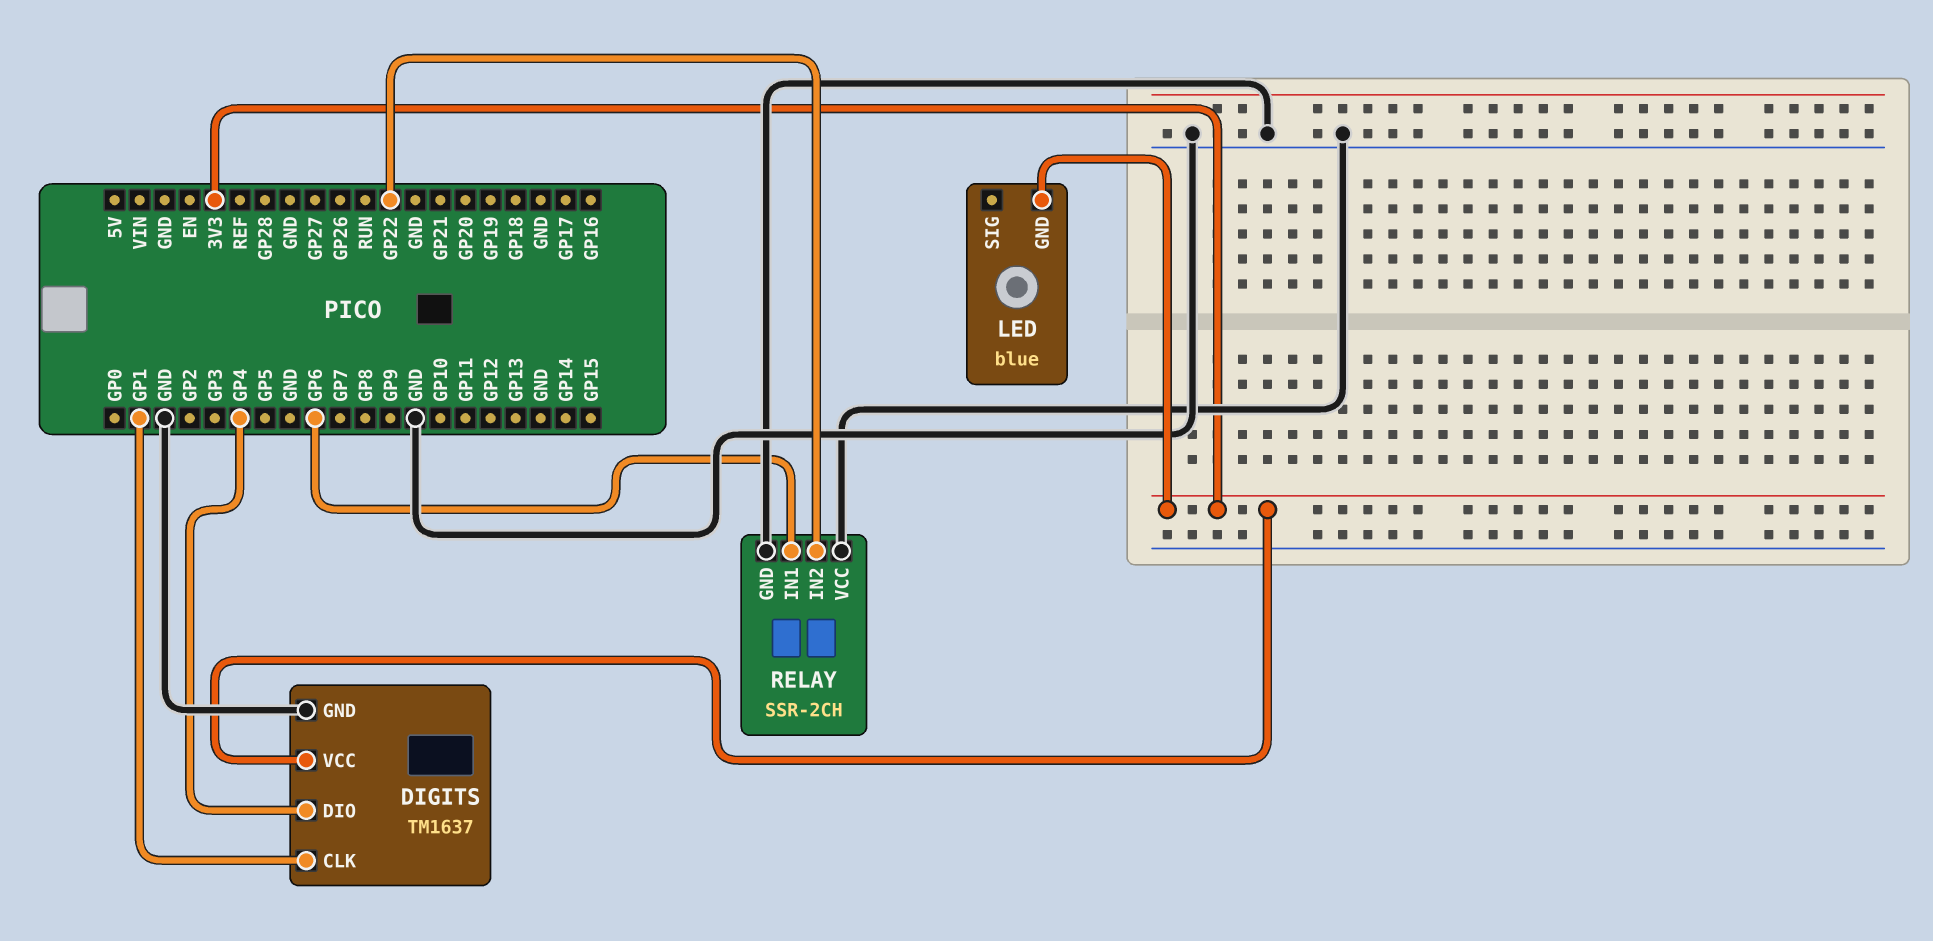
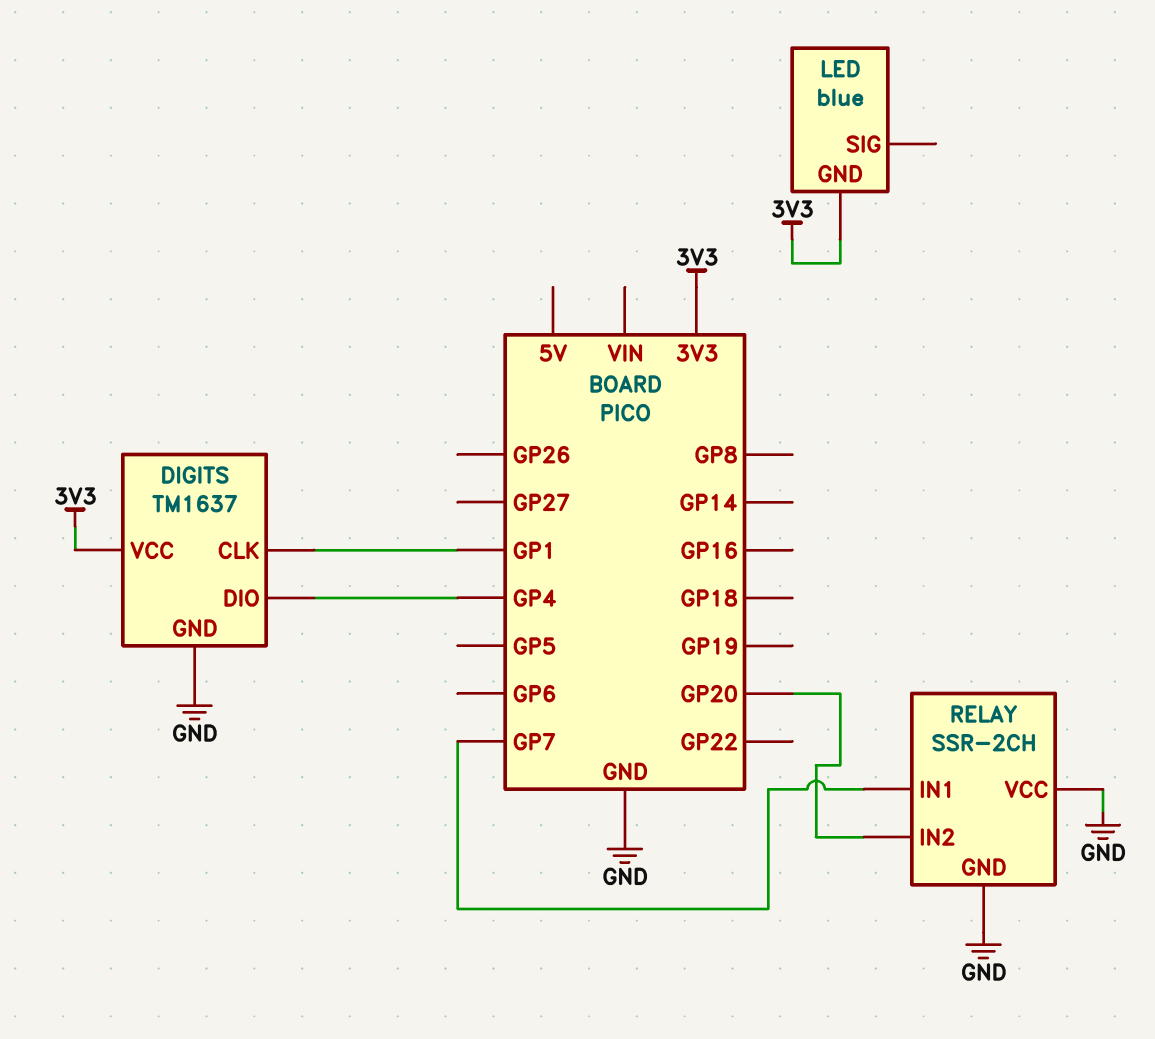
RELAY pin IN1: GP6 -> GP7
RELAY pin IN2: GP22 -> GP20

